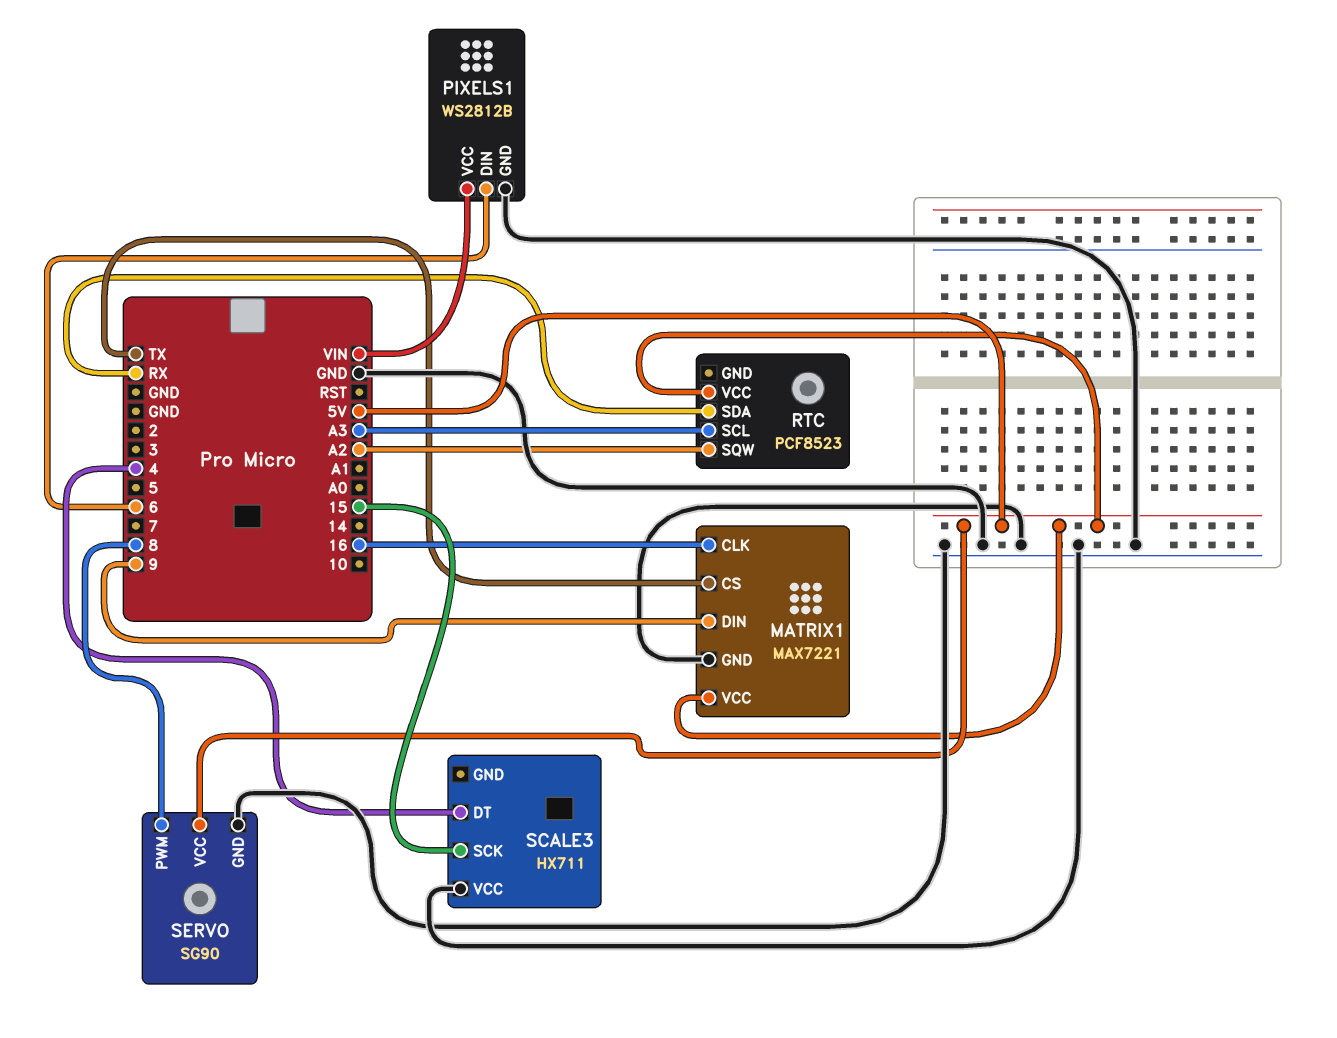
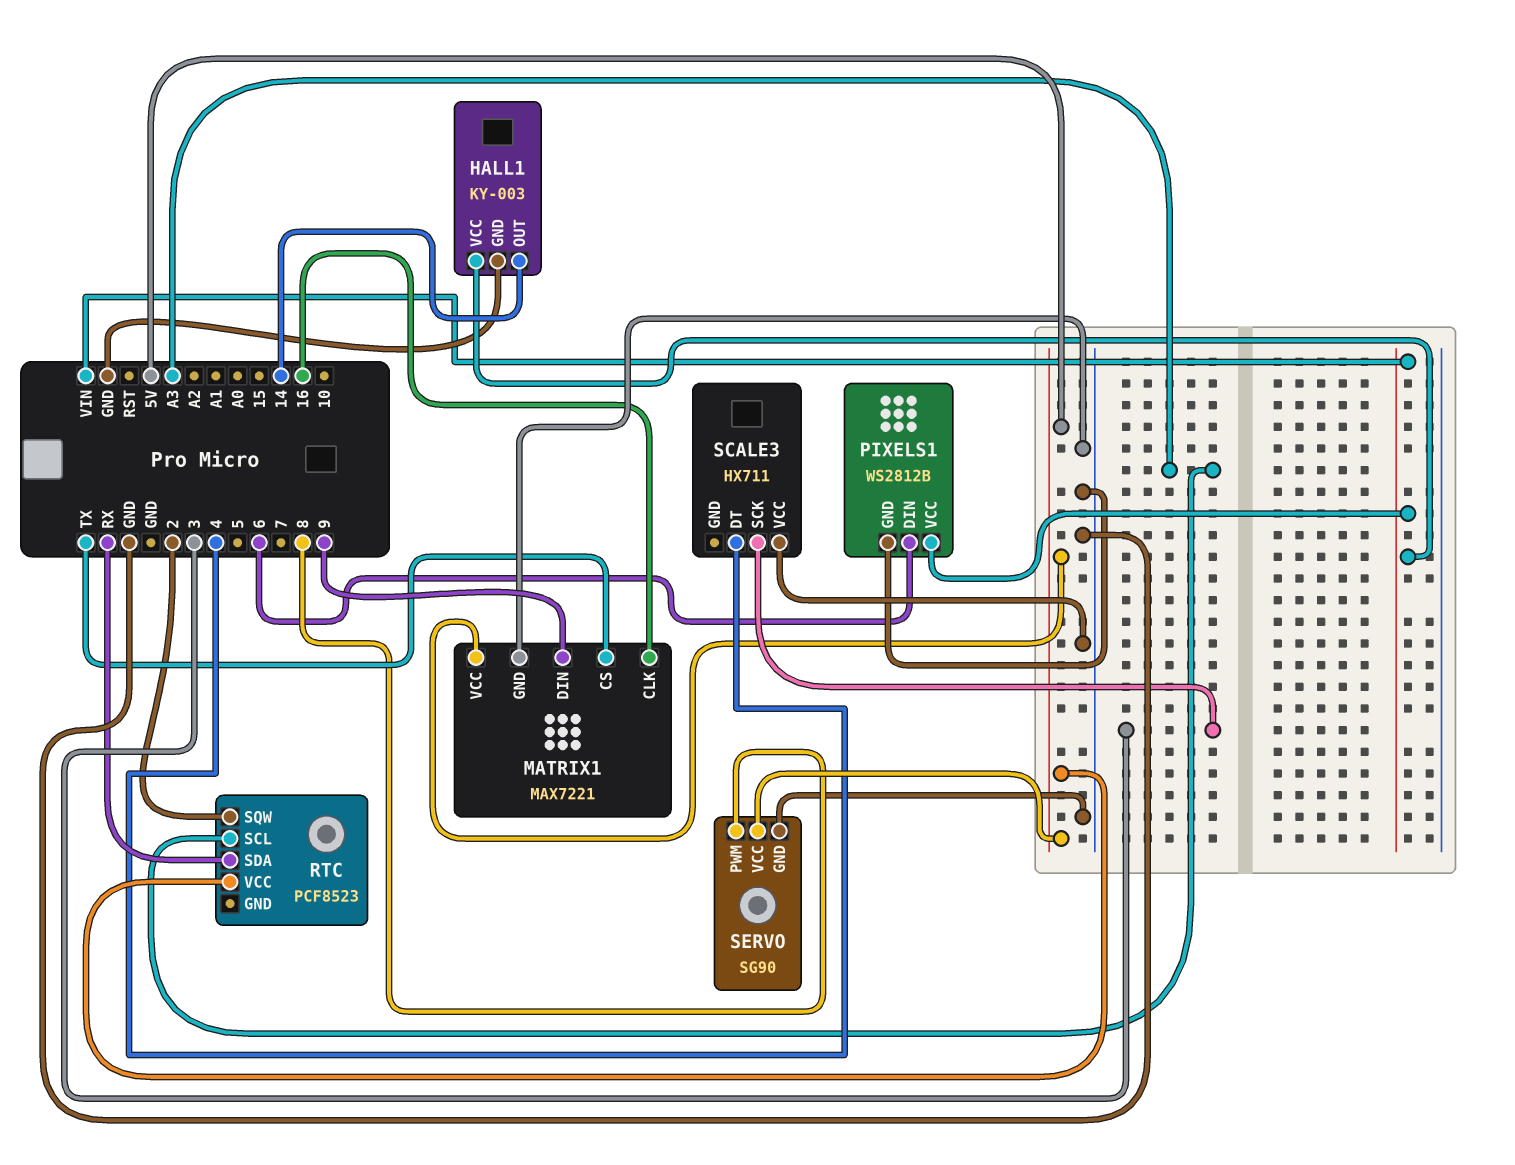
HALL1: none -> KY-003
HALL1 pin GND: none -> GND
HALL1 pin OUT: none -> 14
HALL1 pin VCC: none -> VIN
RTC pin SQW: A2 -> 2
SCALE3 pin SCK: 15 -> 3

